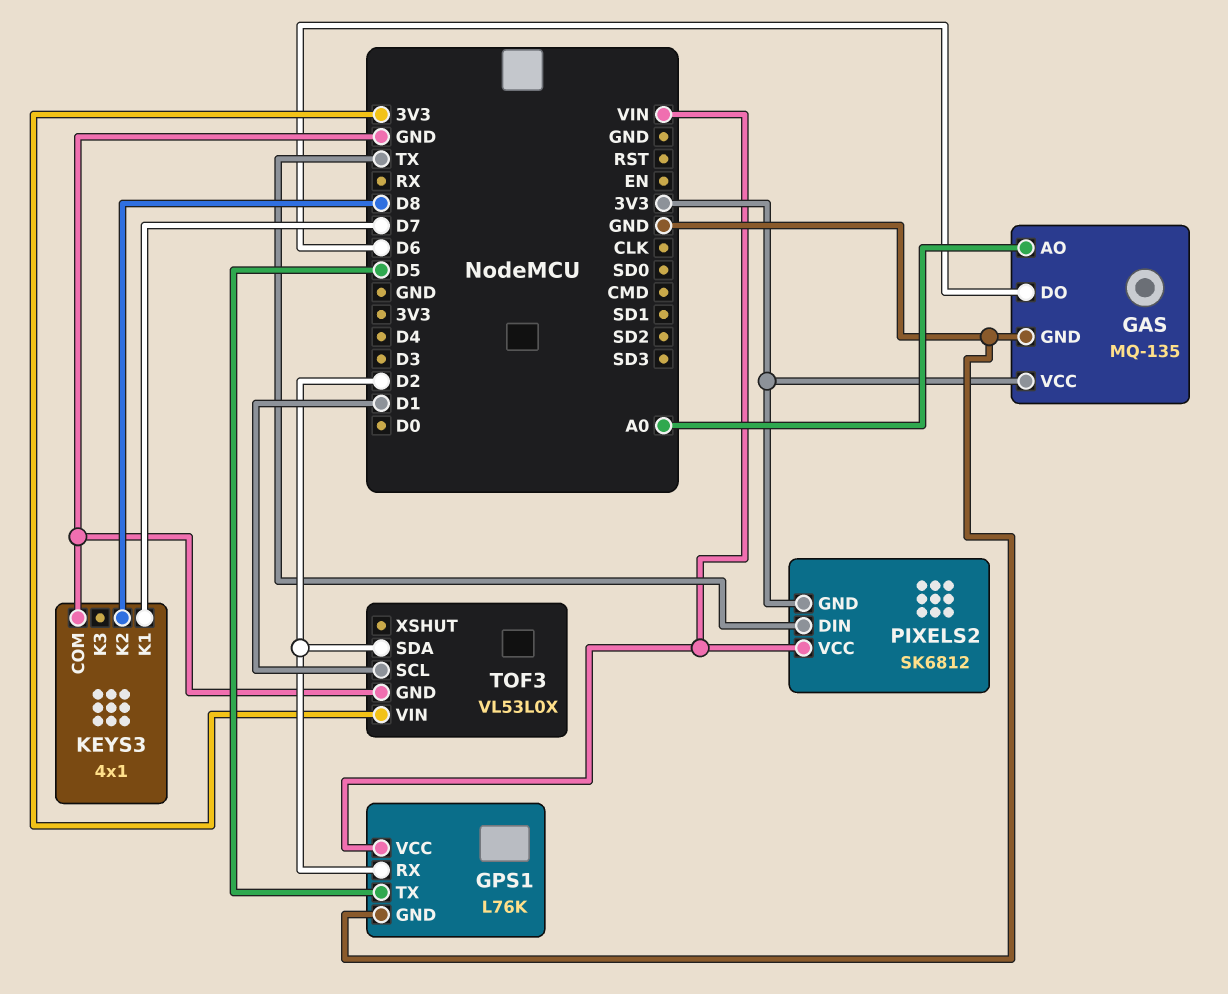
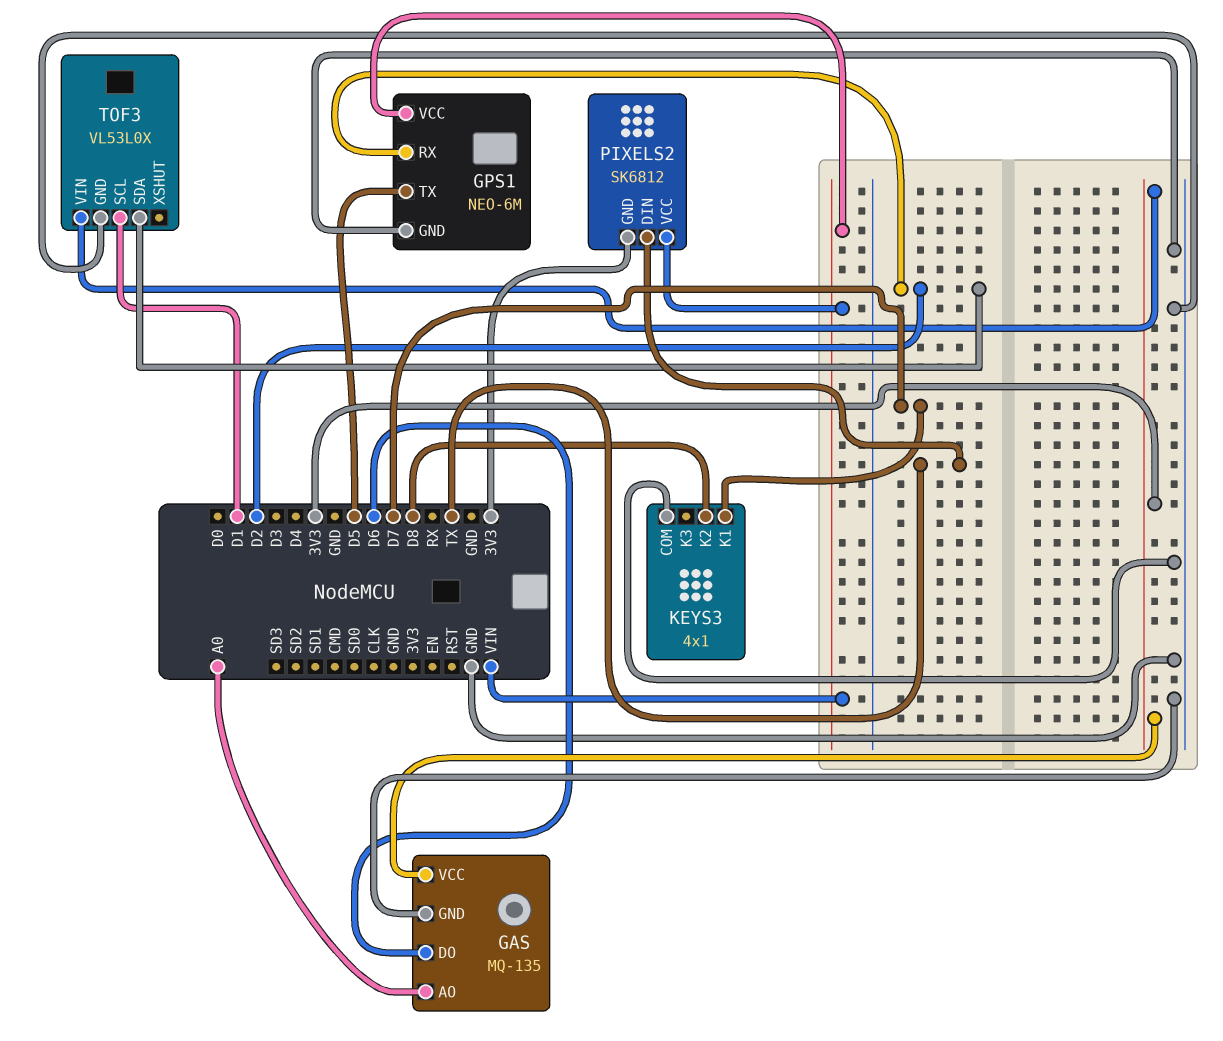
GPS1: L76K -> NEO-6M

